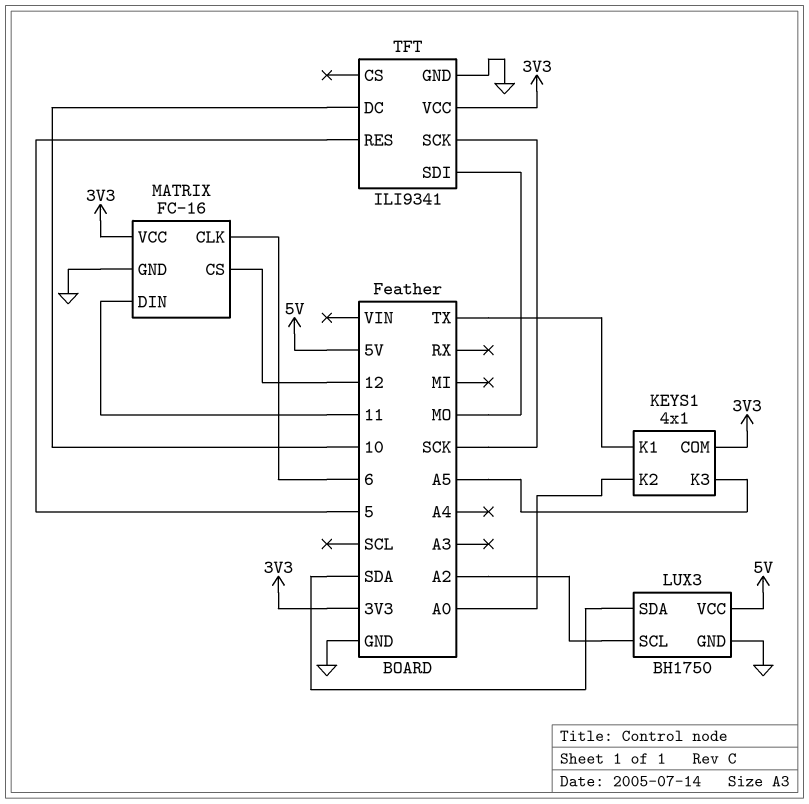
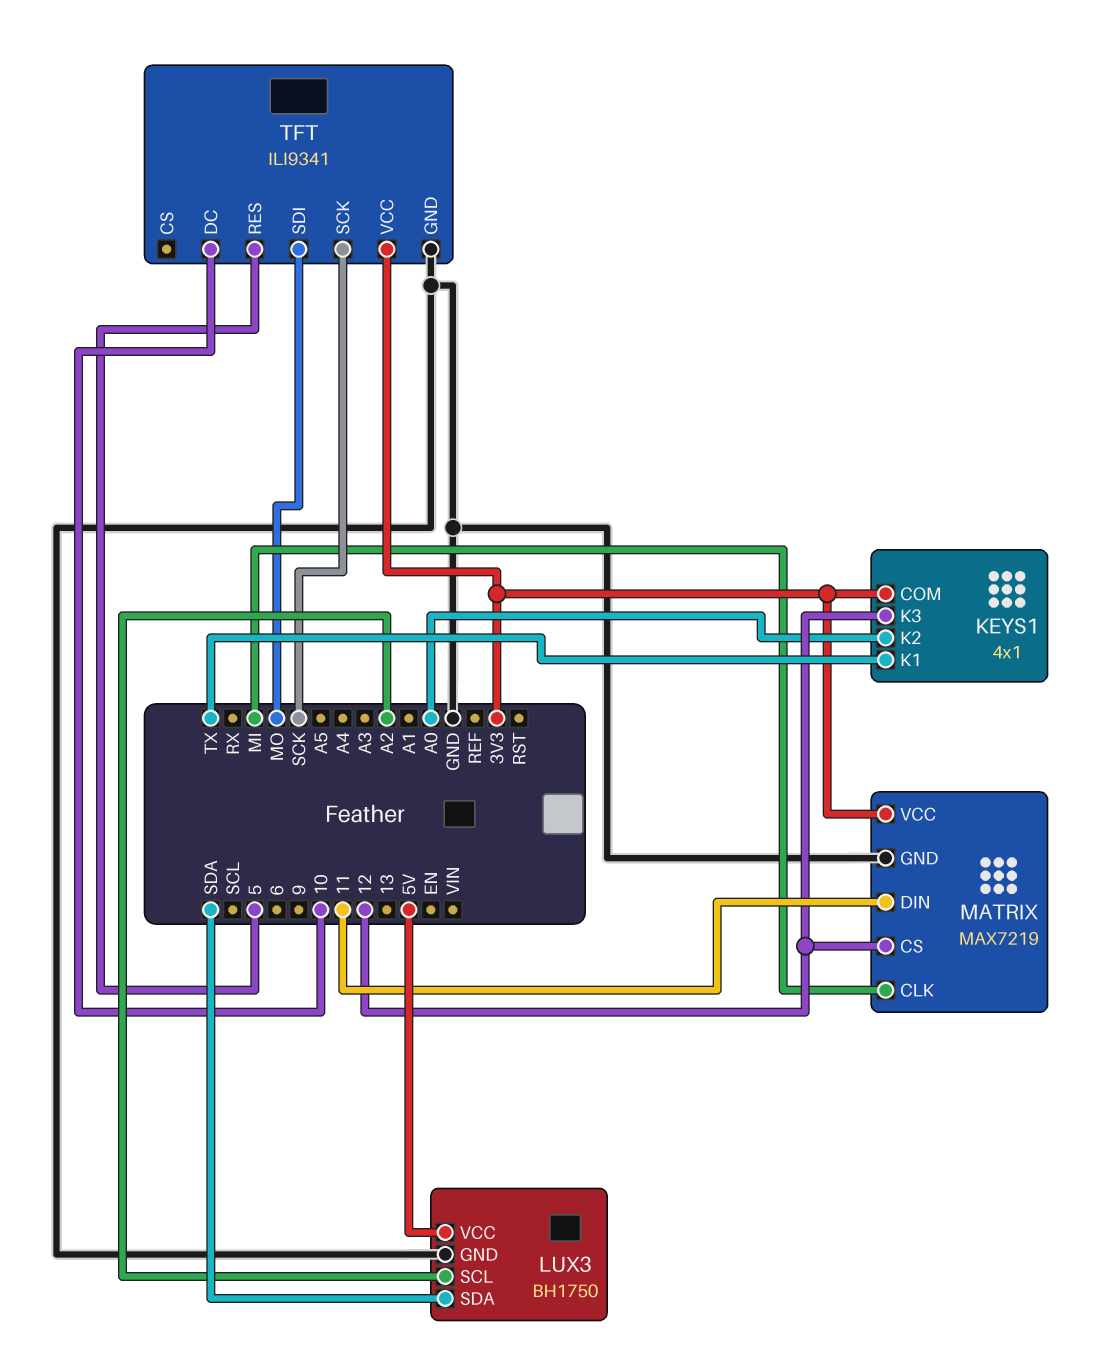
KEYS1 pin K3: A5 -> 12
MATRIX: FC-16 -> MAX7219
MATRIX pin CLK: 6 -> MI

